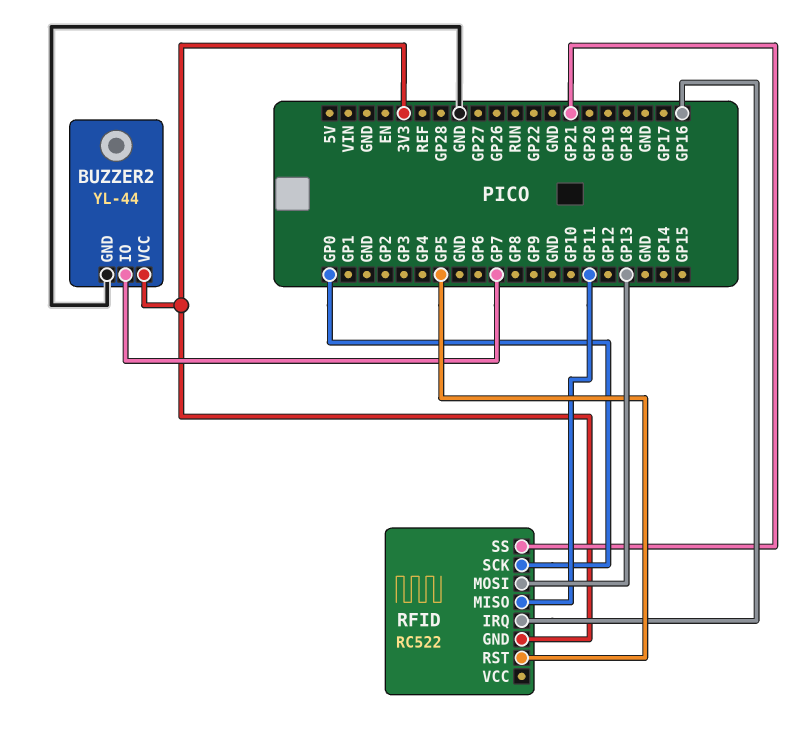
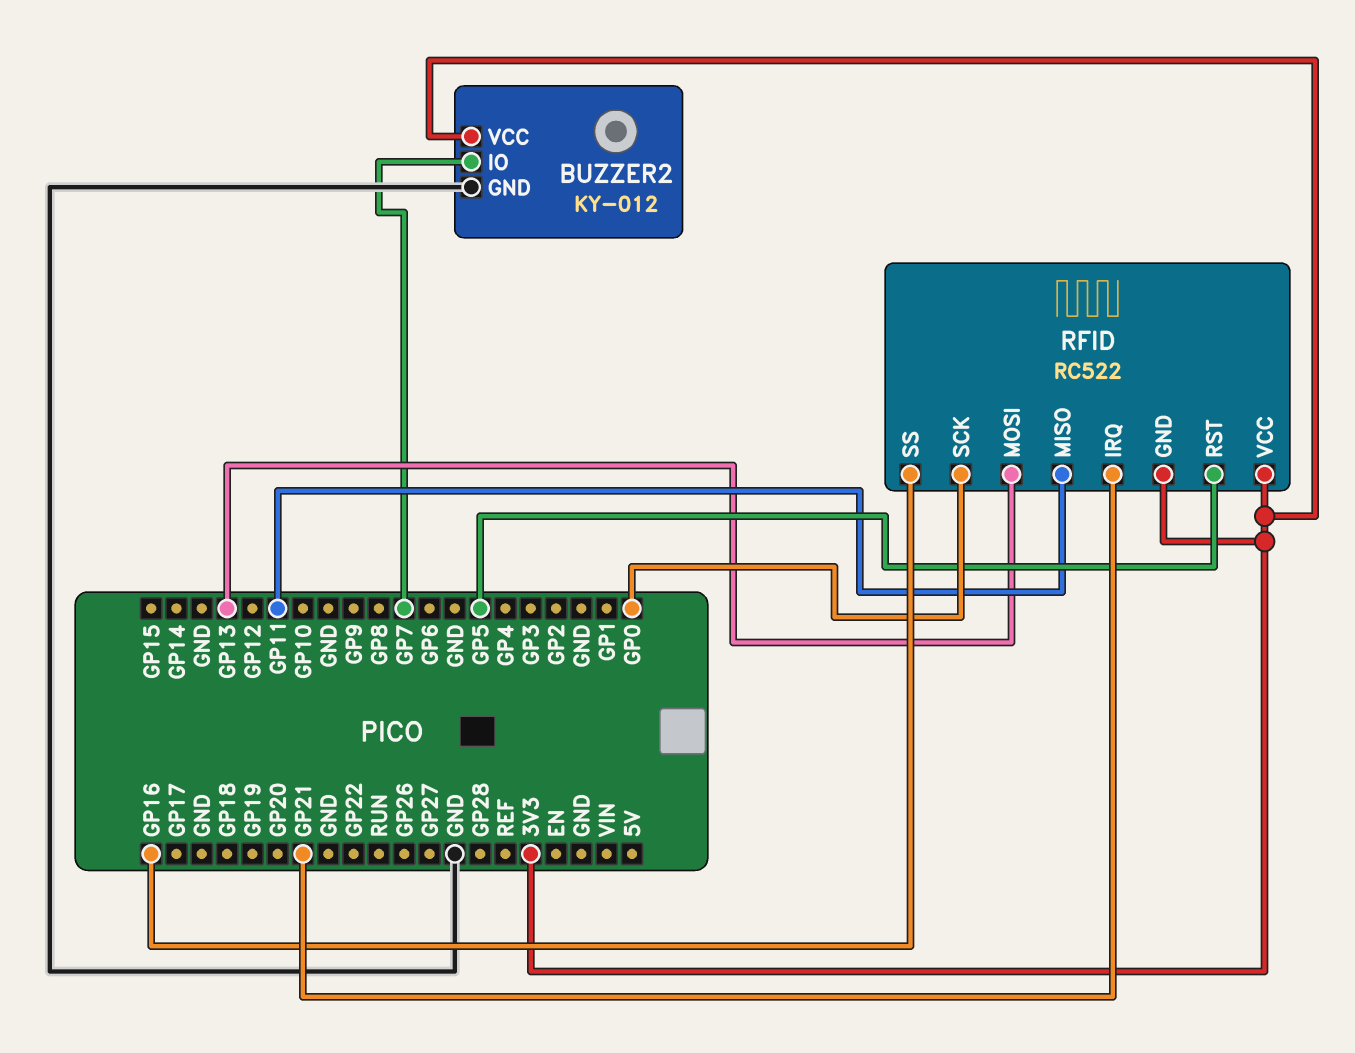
BUZZER2: YL-44 -> KY-012
RFID pin IRQ: GP16 -> GP21
RFID pin SS: GP21 -> GP16
RFID pin VCC: none -> 3V3

